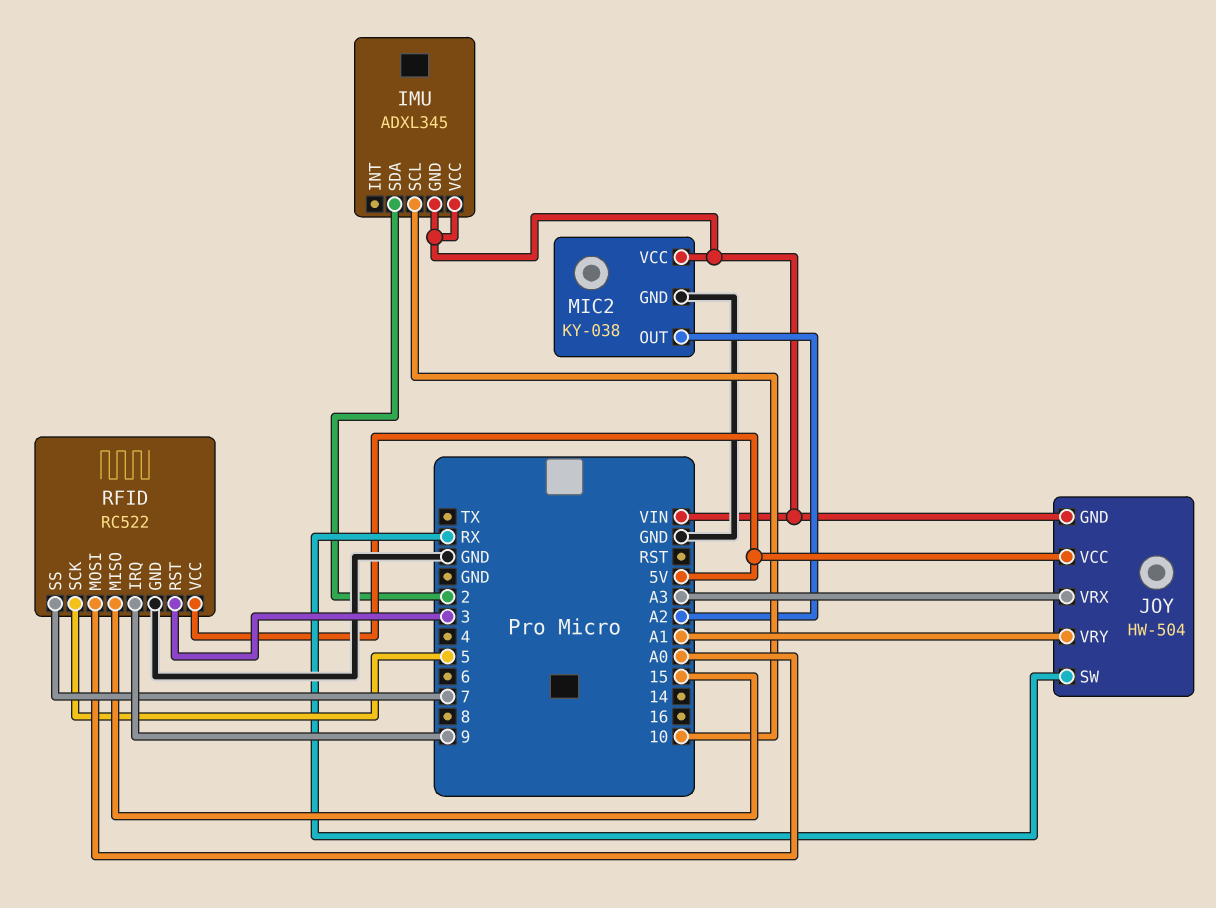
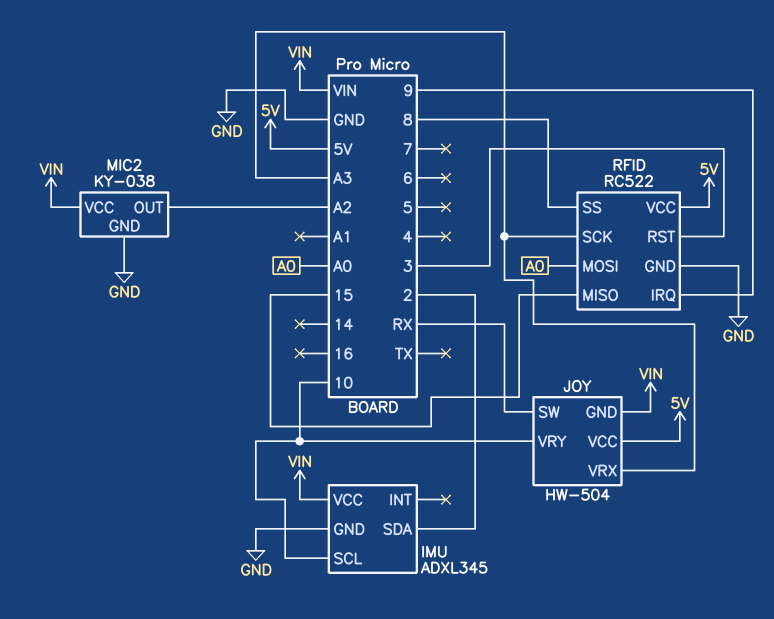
IMU pin GND: VIN -> GND
JOY pin VRY: A1 -> 10
RFID pin SCK: 5 -> A3
RFID pin SS: 7 -> 8

